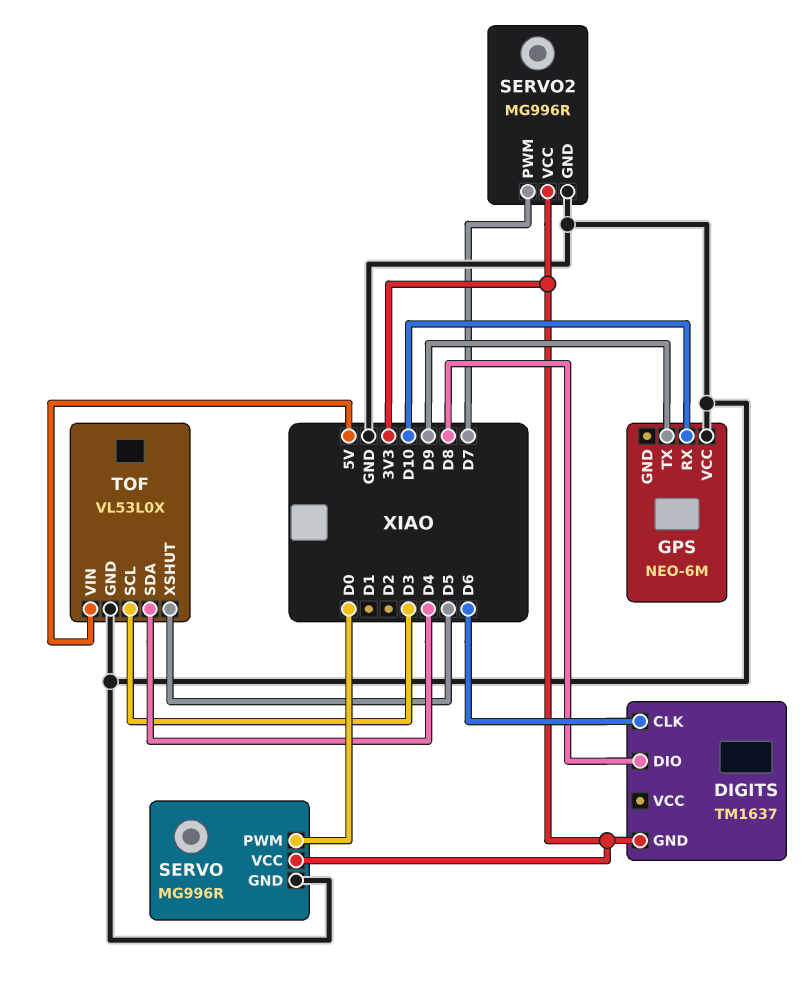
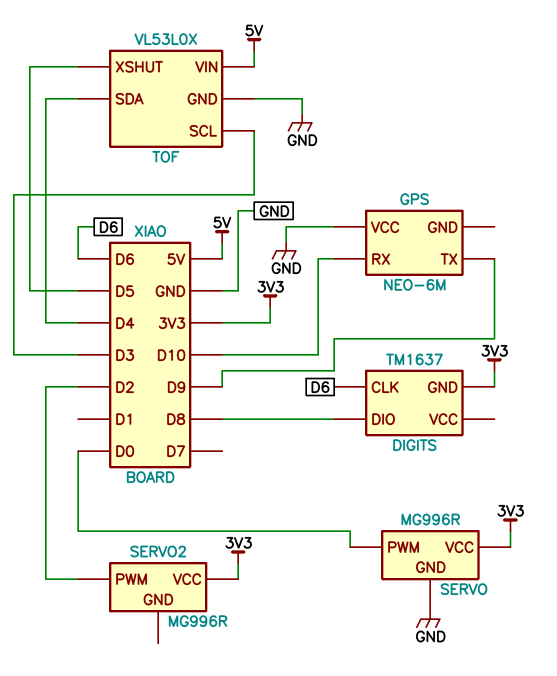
SERVO2 pin GND: GND -> none
SERVO2 pin PWM: D7 -> D2

